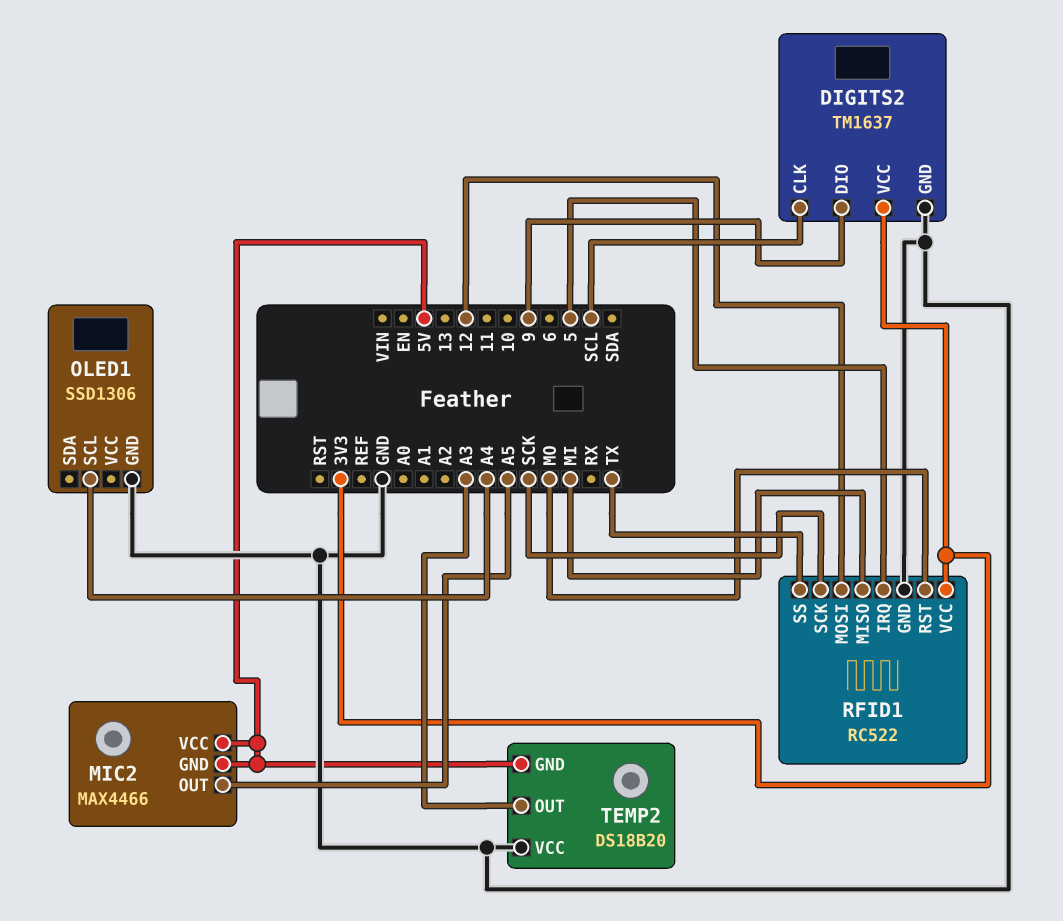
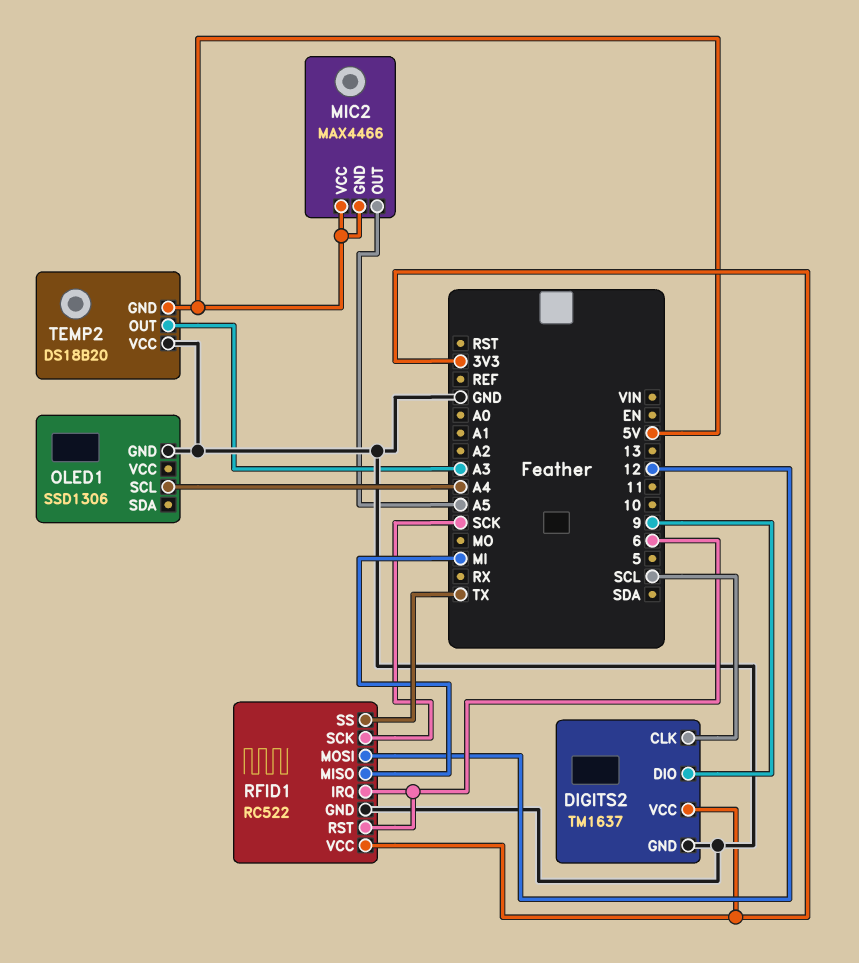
RFID1 pin IRQ: 5 -> 6
RFID1 pin RST: MO -> 6

